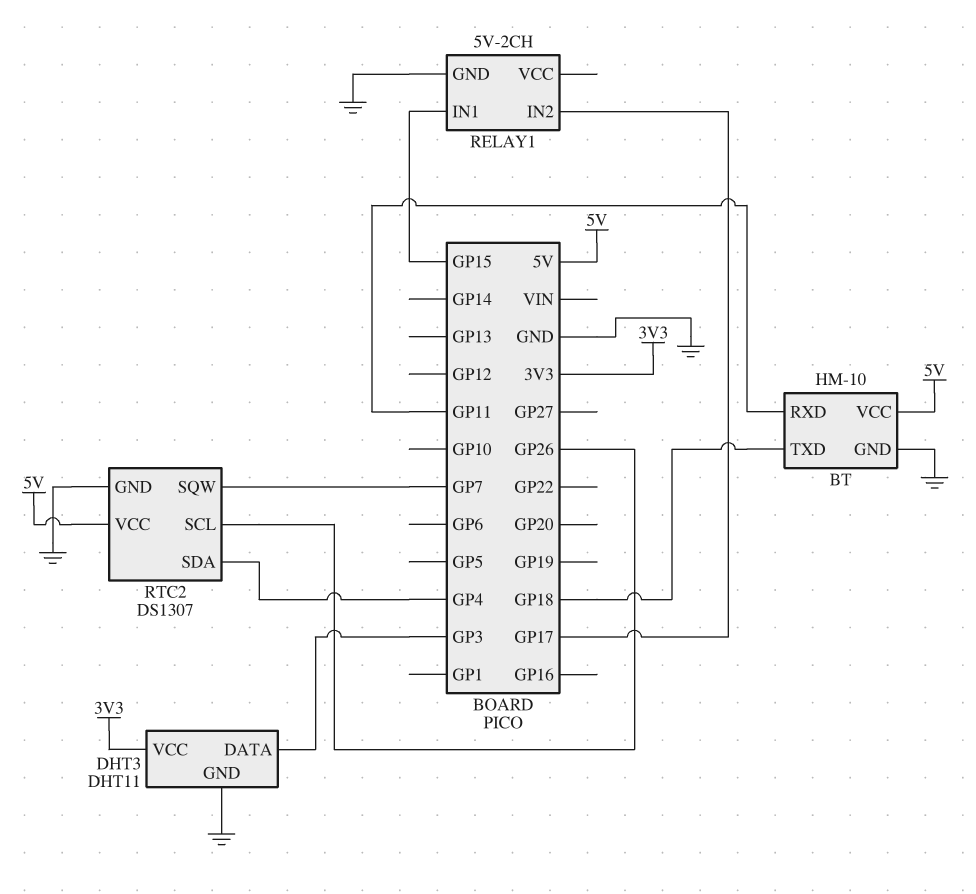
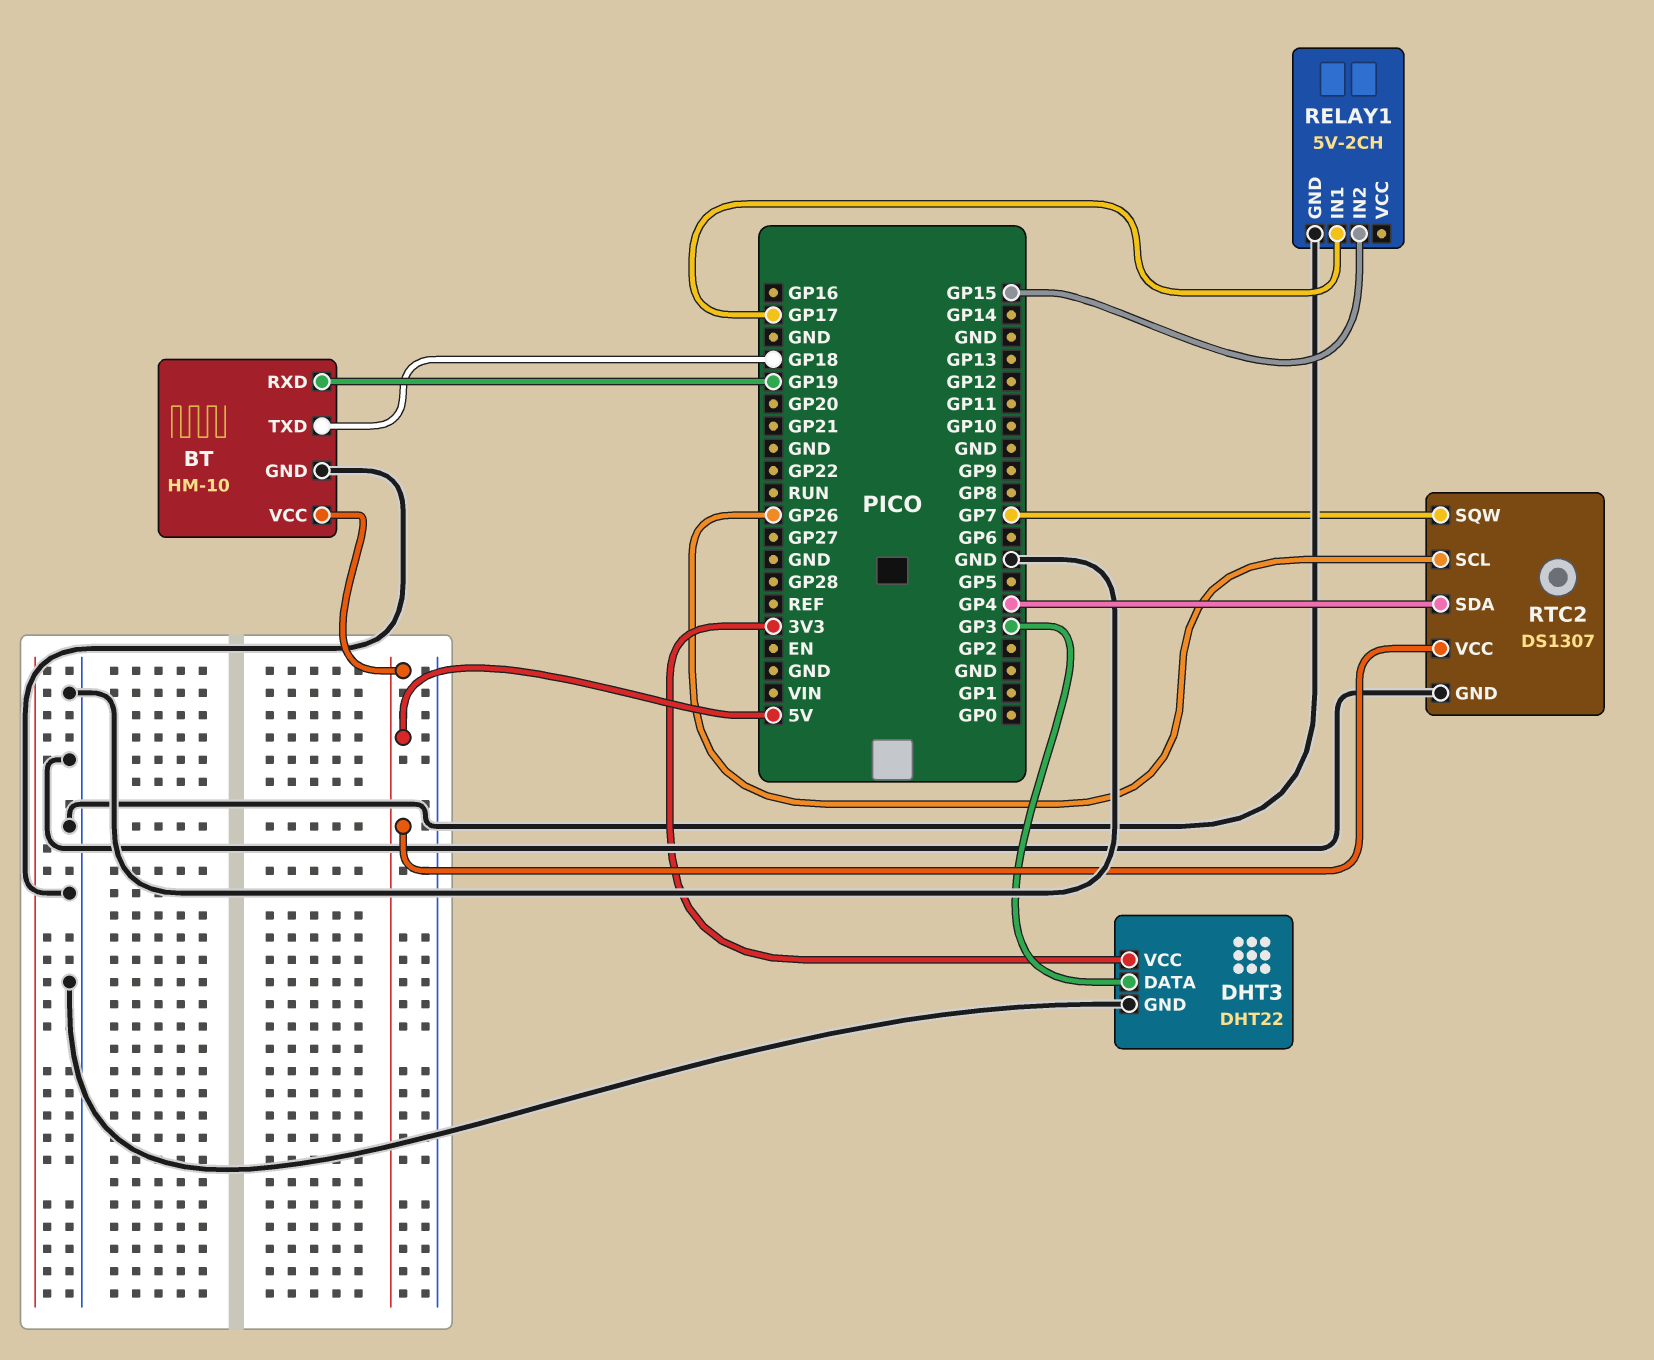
BT pin RXD: GP11 -> GP19
DHT3: DHT11 -> DHT22
RELAY1 pin IN1: GP15 -> GP17
RELAY1 pin IN2: GP17 -> GP15

